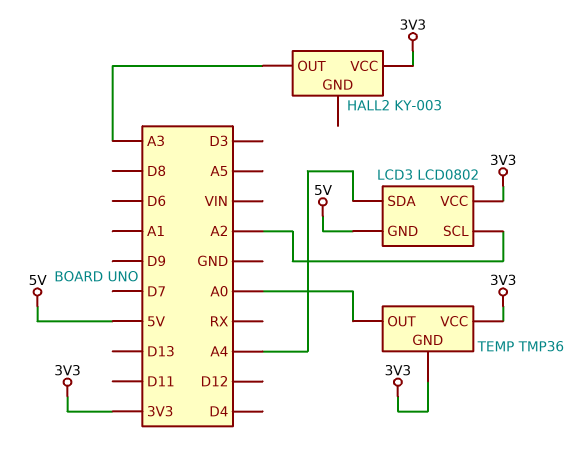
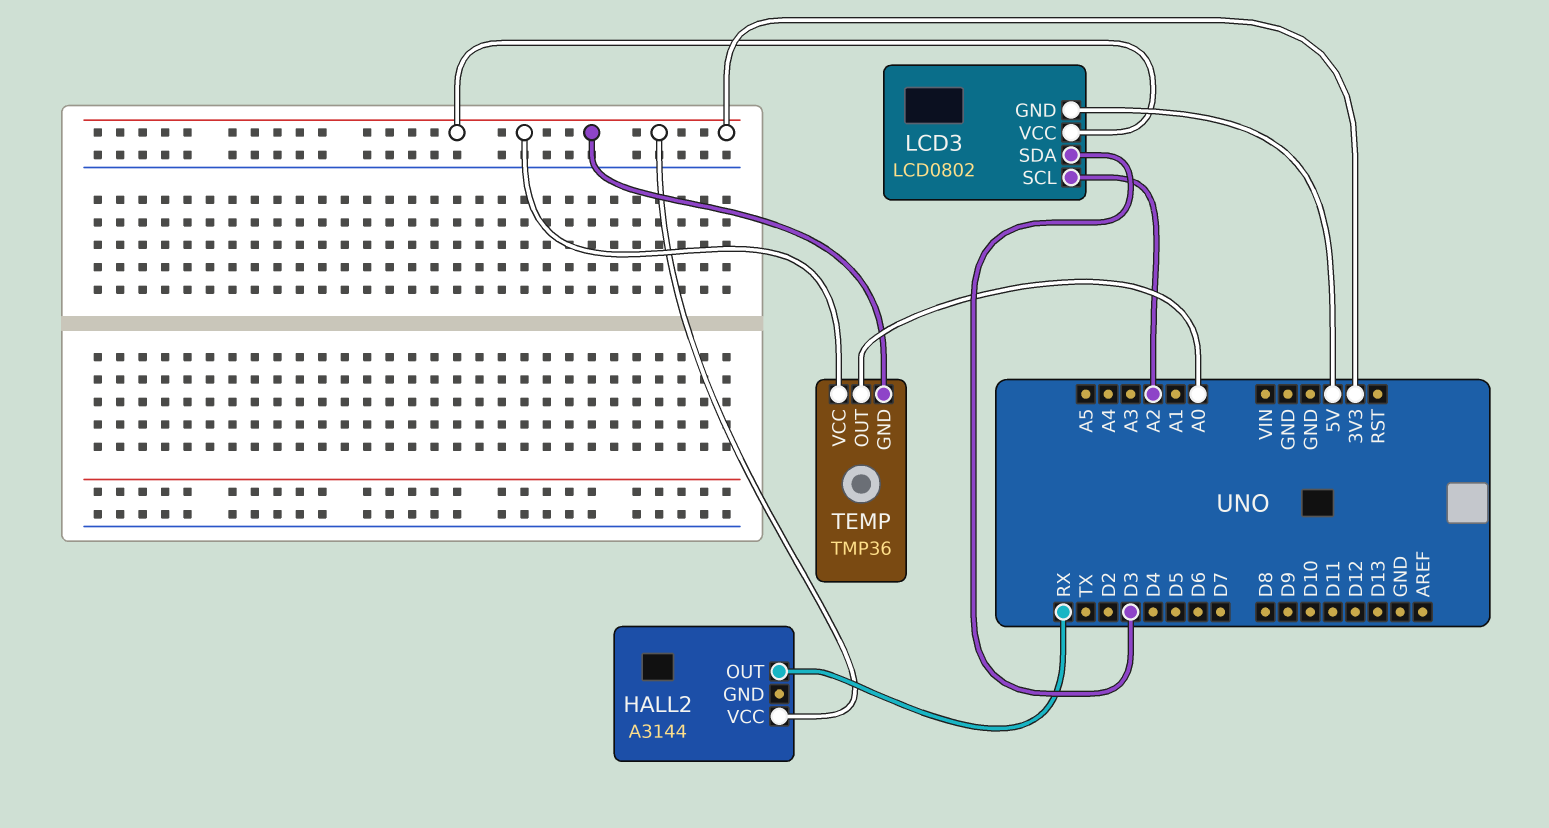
HALL2: KY-003 -> A3144
HALL2 pin OUT: A3 -> RX
LCD3 pin SDA: A4 -> D3

